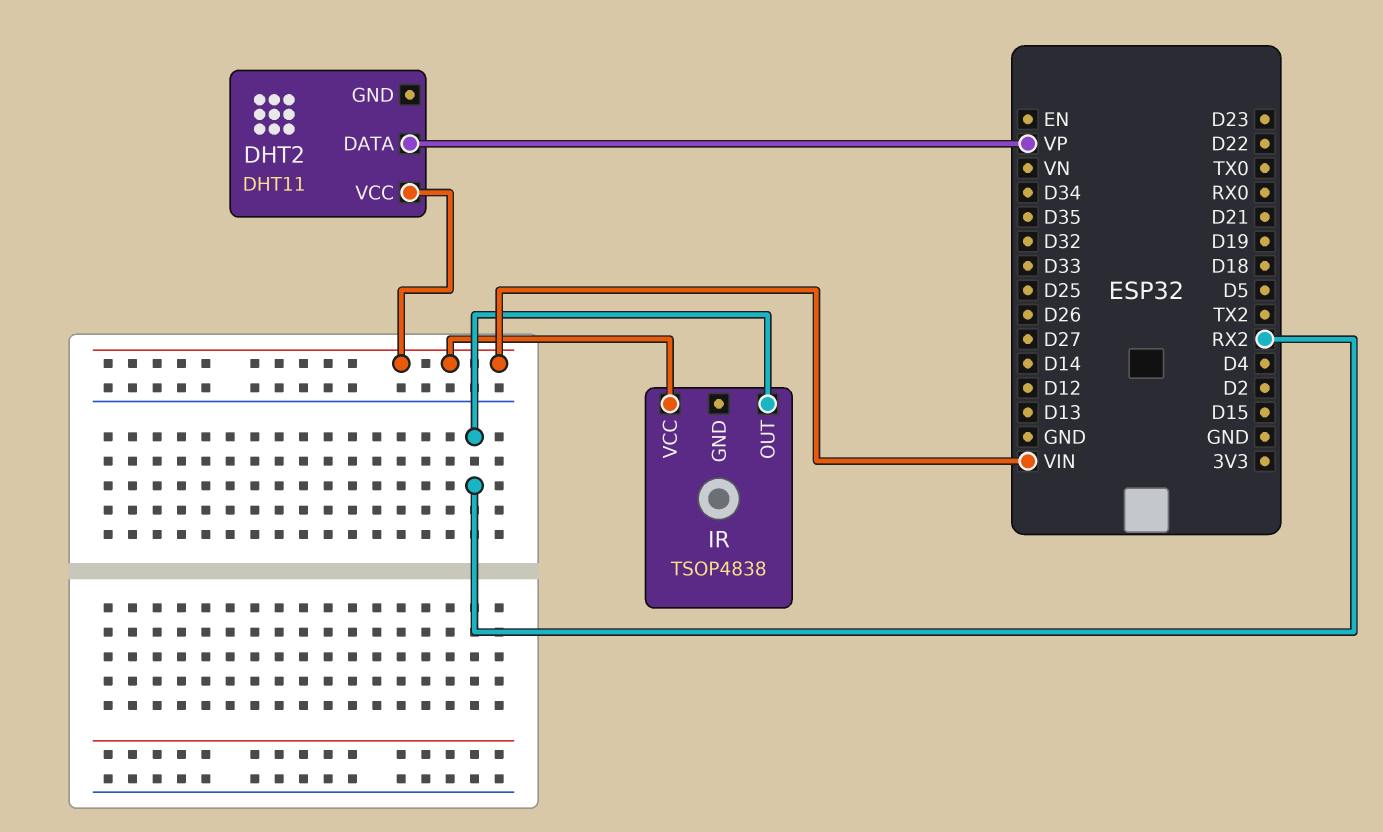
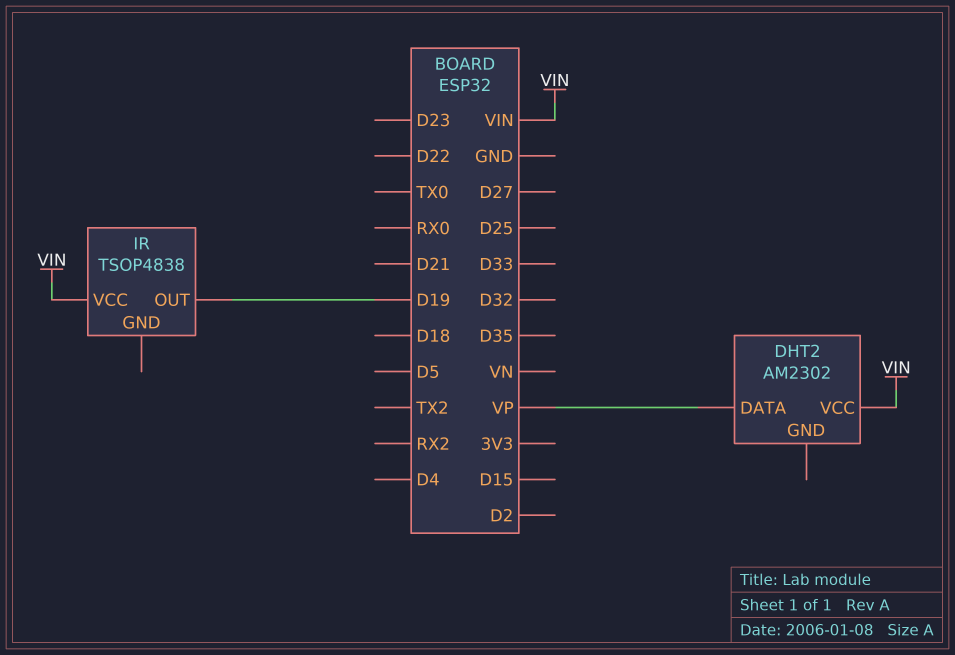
DHT2: DHT11 -> AM2302
IR pin OUT: RX2 -> D19

